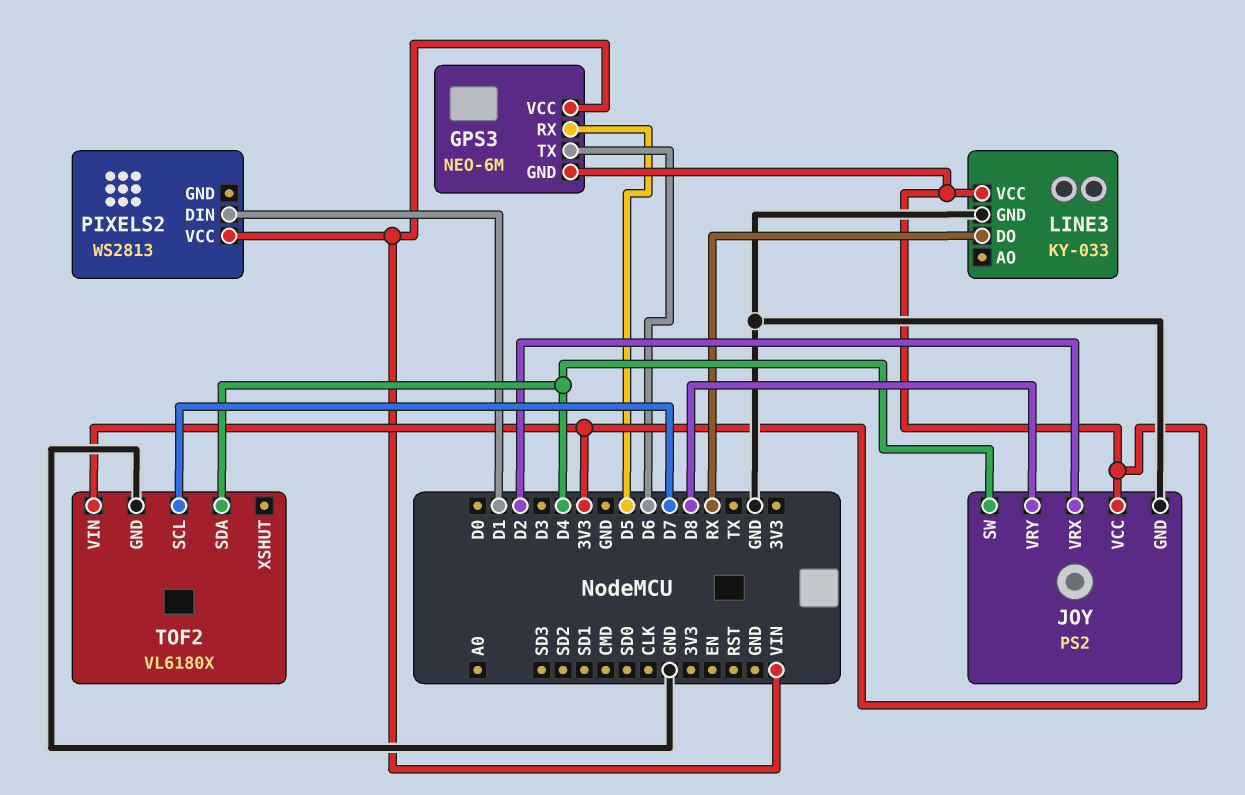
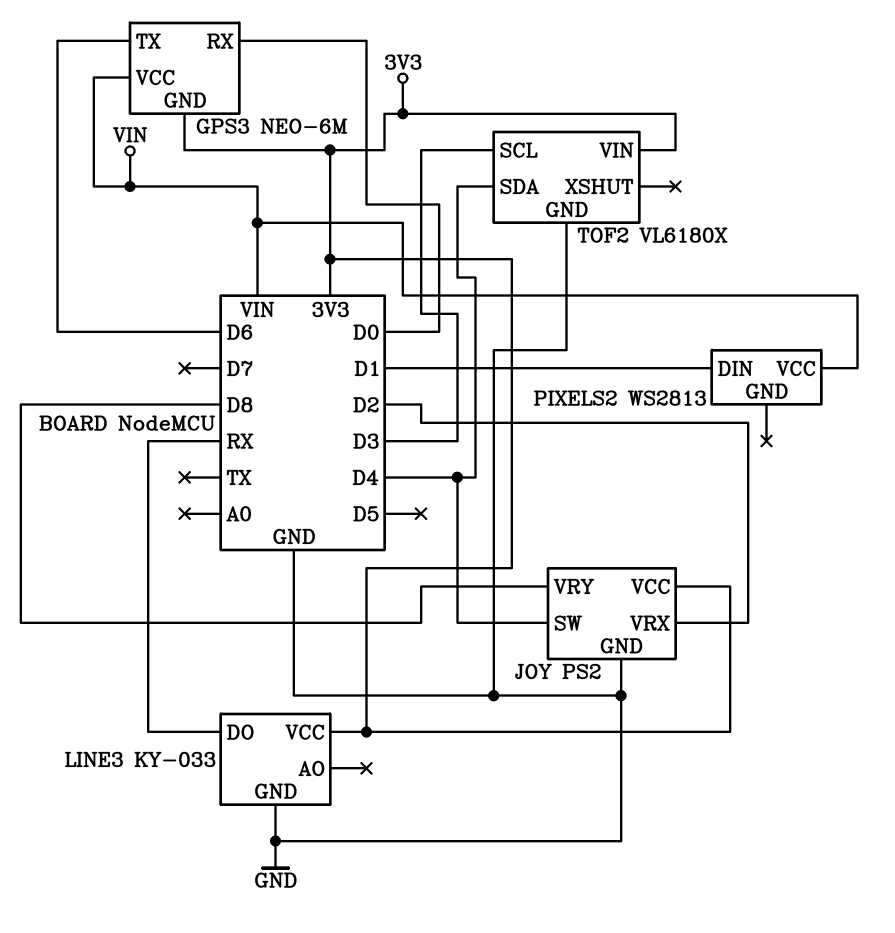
GPS3 pin RX: D5 -> D0
TOF2 pin SCL: D7 -> D3

